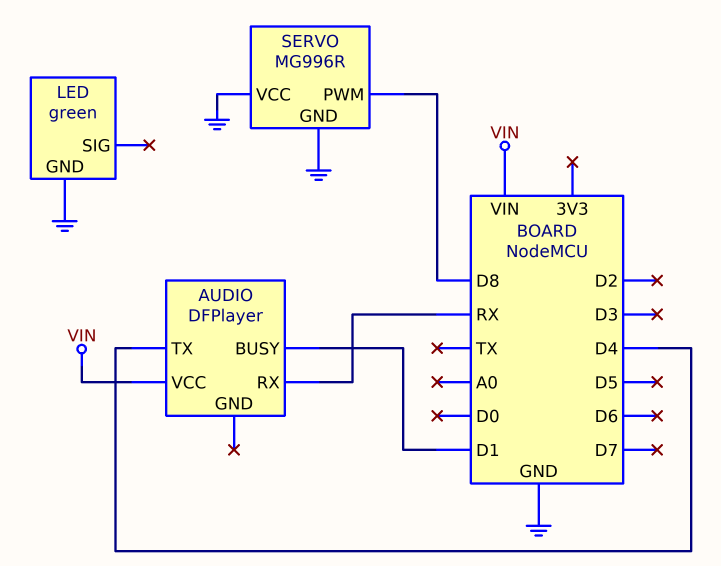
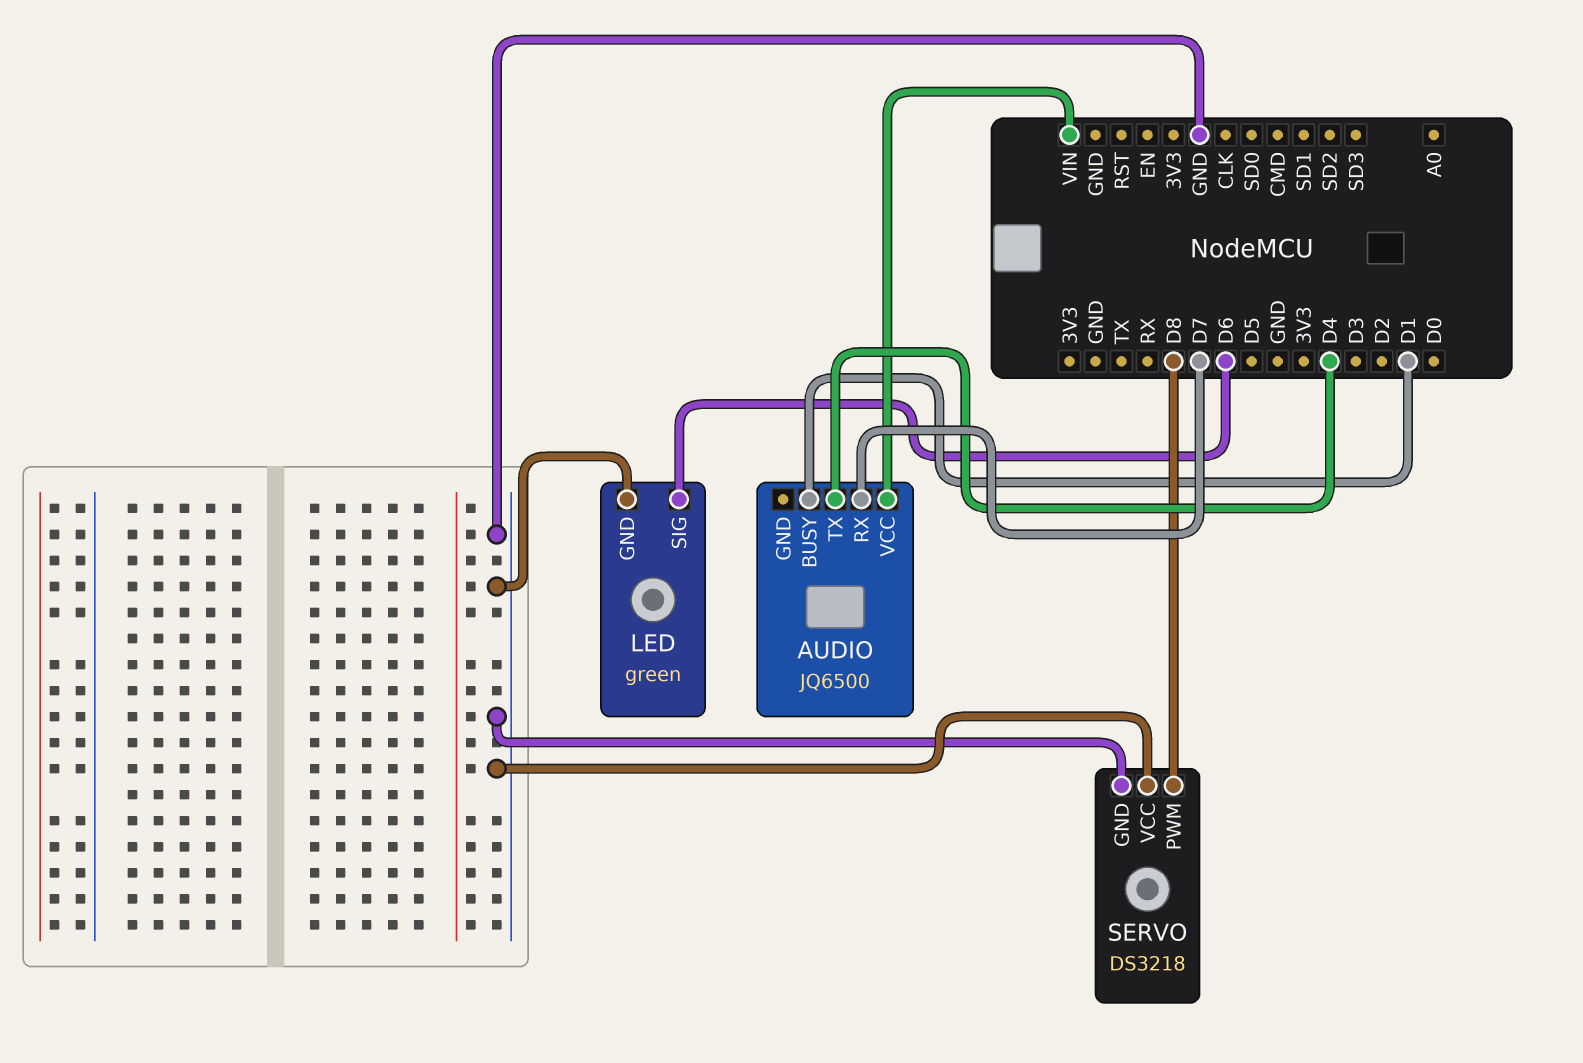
AUDIO: DFPlayer -> JQ6500
AUDIO pin RX: RX -> D7
LED pin SIG: none -> D6
SERVO: MG996R -> DS3218

